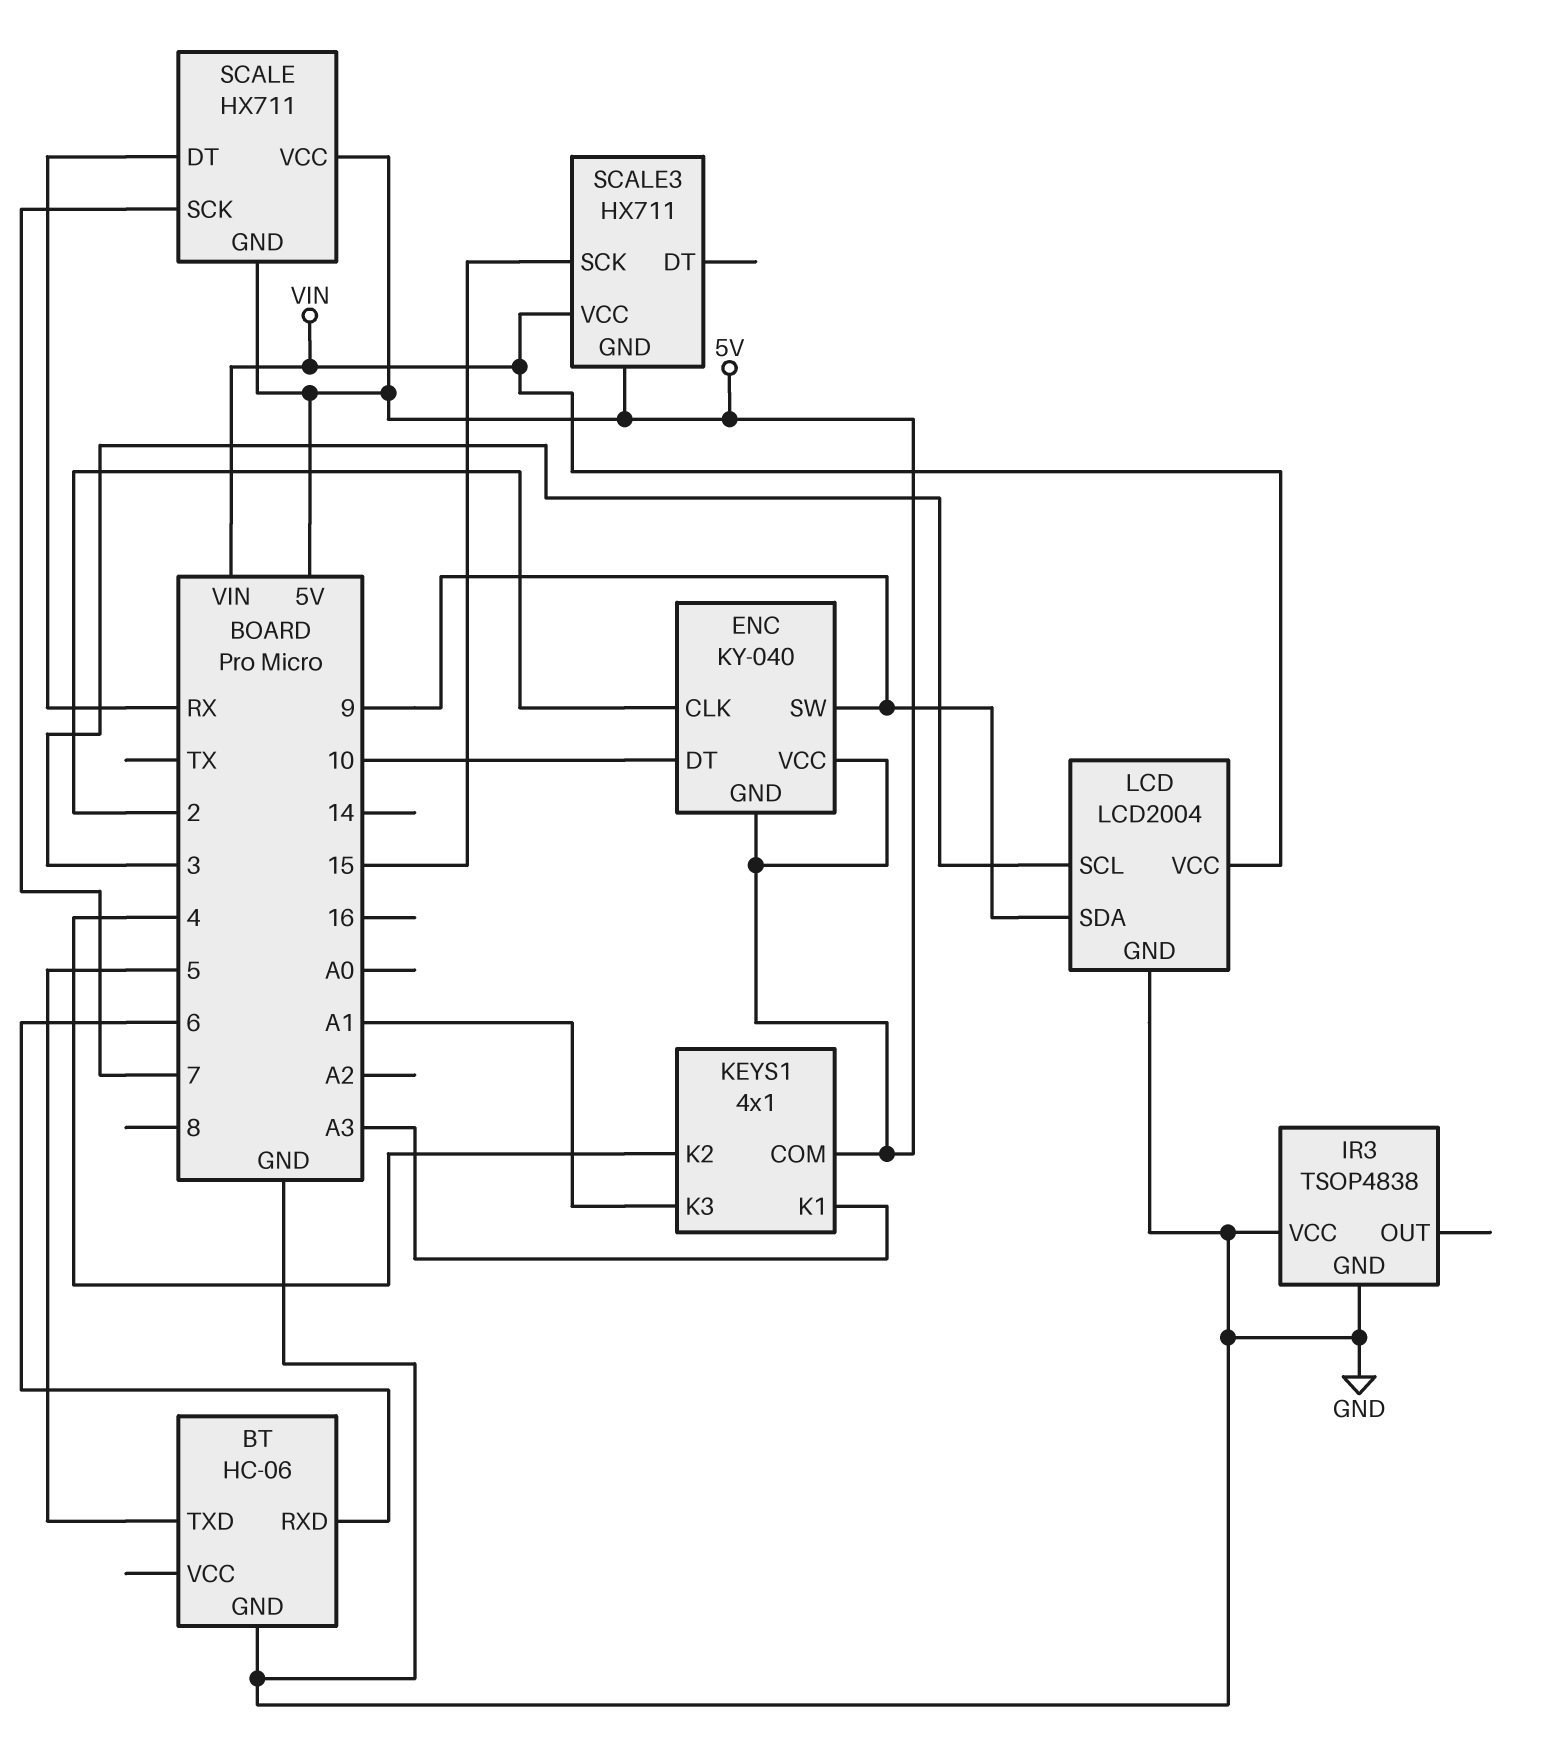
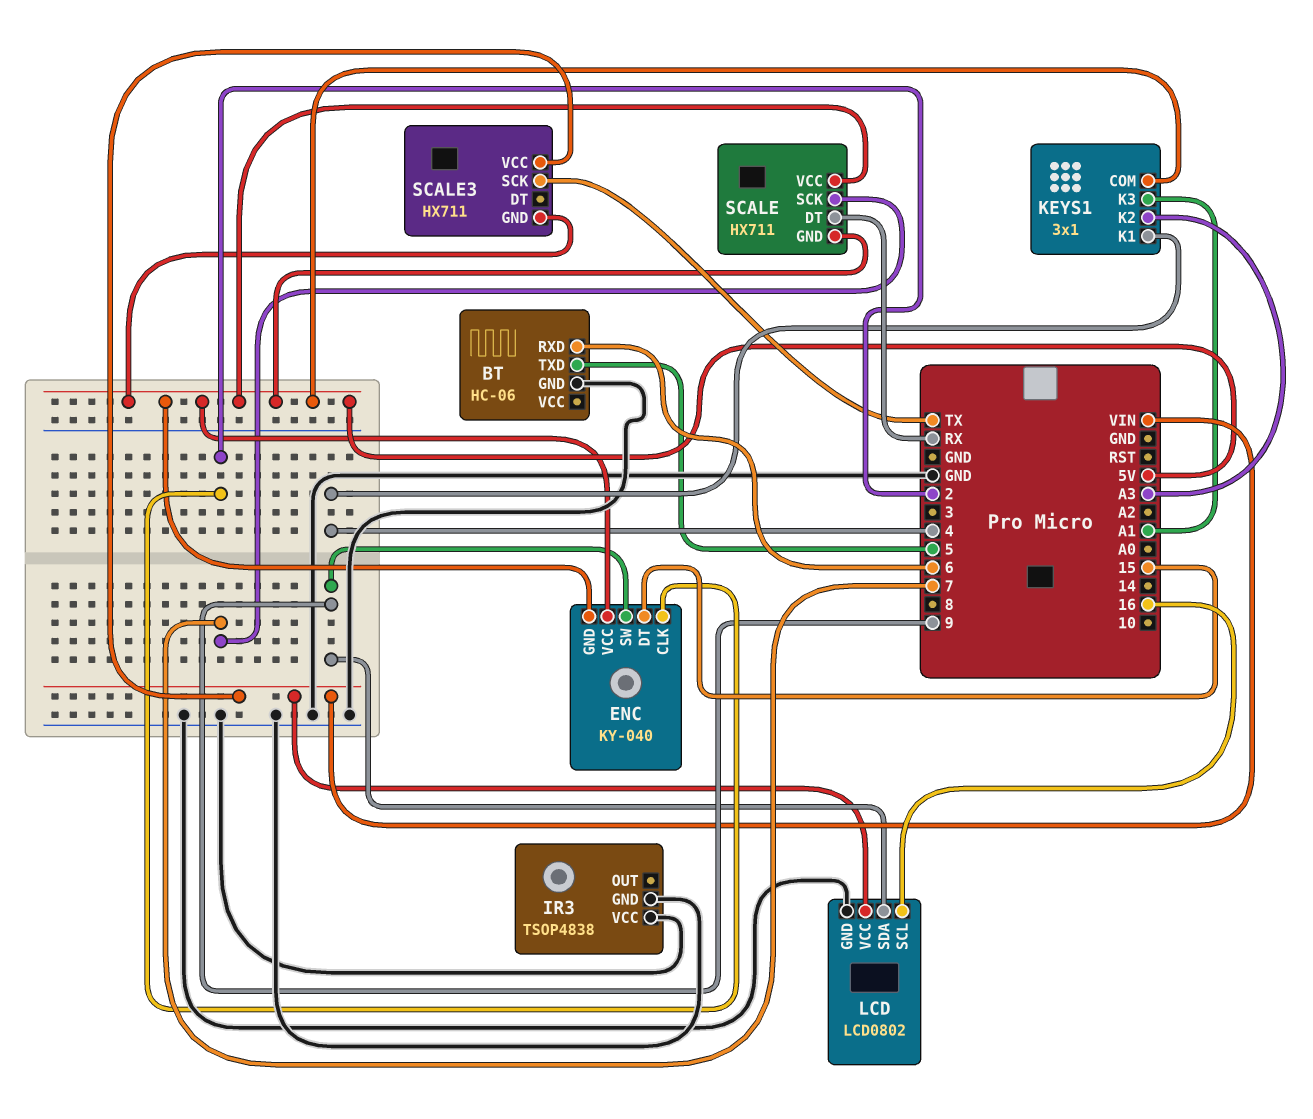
ENC pin DT: 10 -> 15
KEYS1: 4x1 -> 3x1
KEYS1 pin K1: A3 -> 4
KEYS1 pin K2: 4 -> A3
LCD: LCD2004 -> LCD0802
LCD pin SCL: 3 -> 16
SCALE3 pin SCK: 15 -> TX

